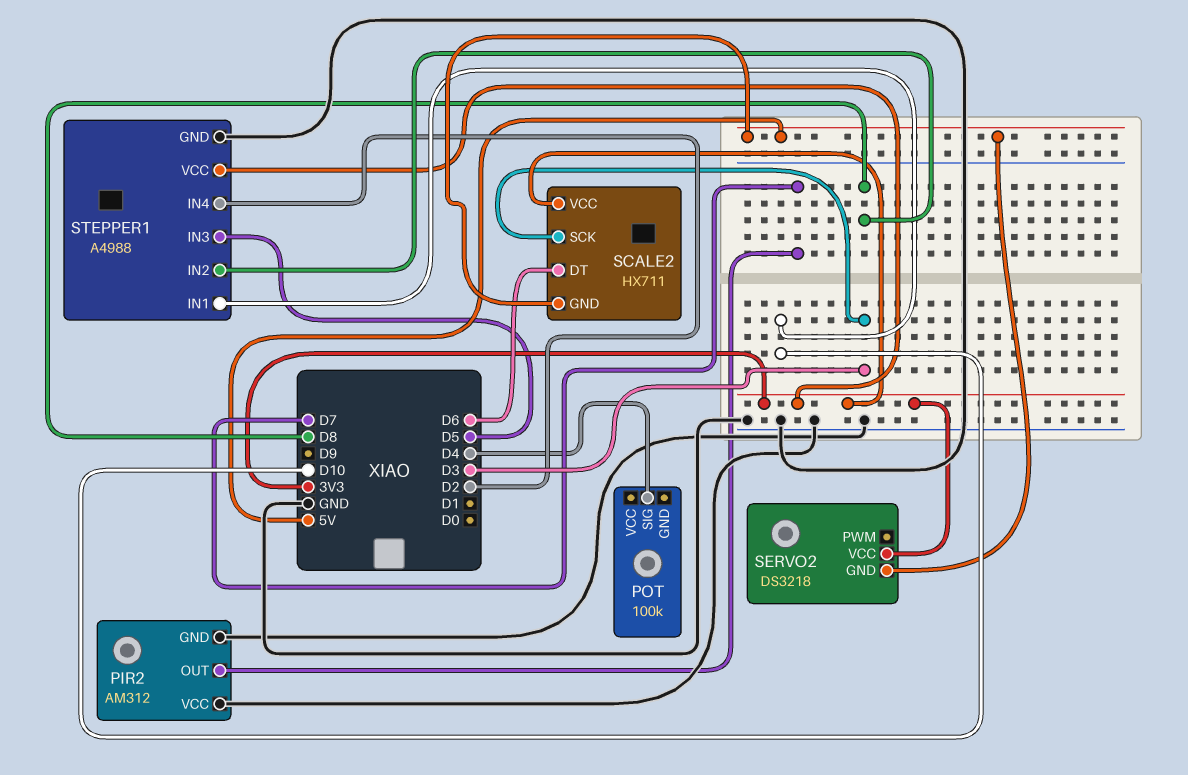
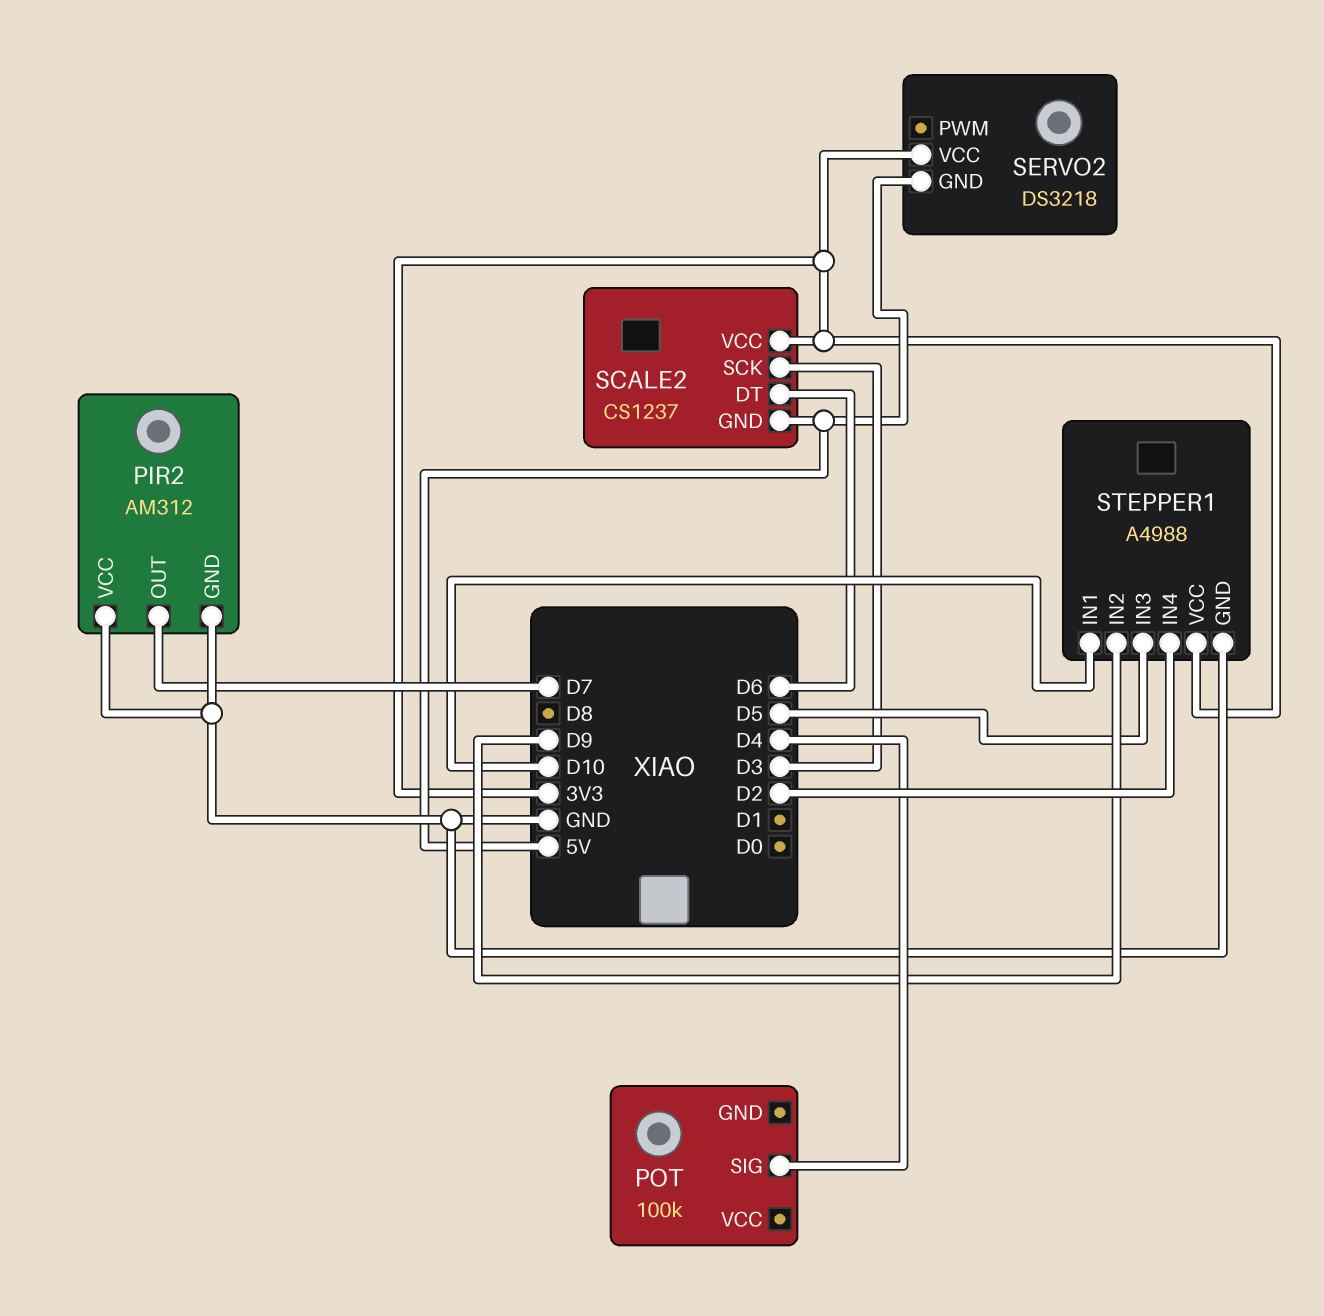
SCALE2: HX711 -> CS1237
STEPPER1 pin IN2: D8 -> D9

